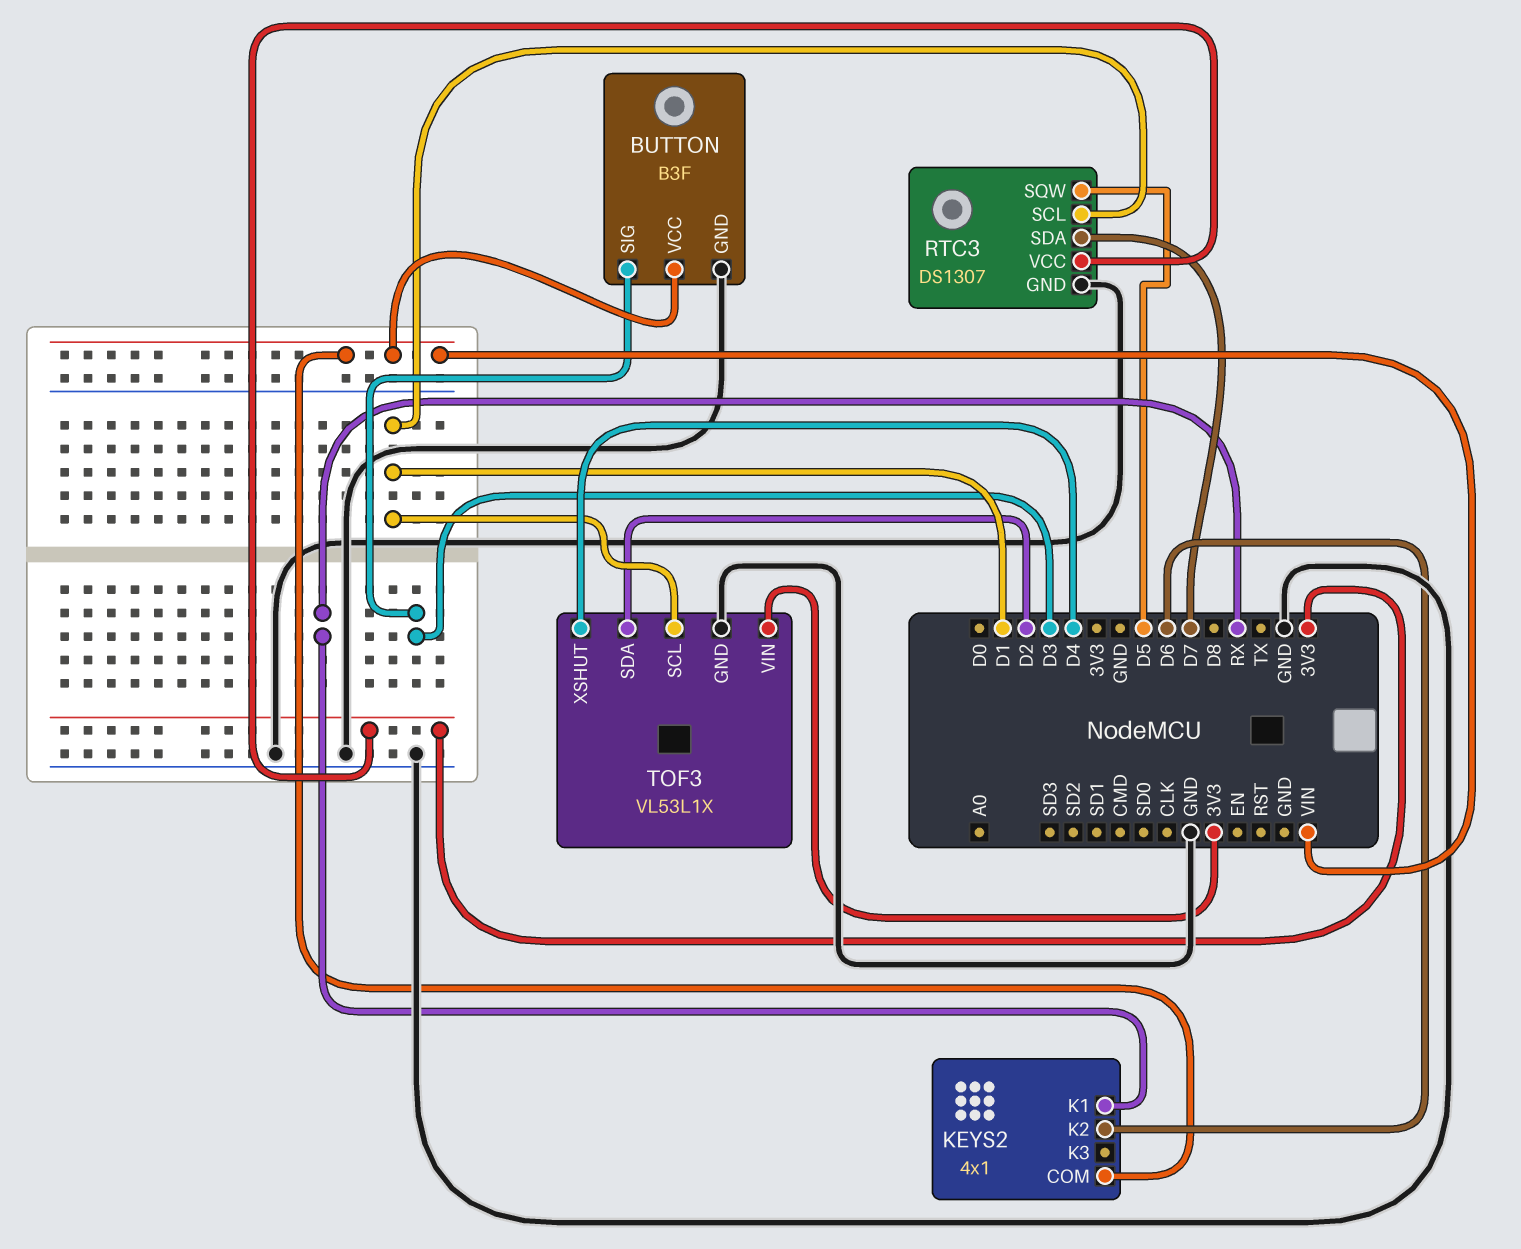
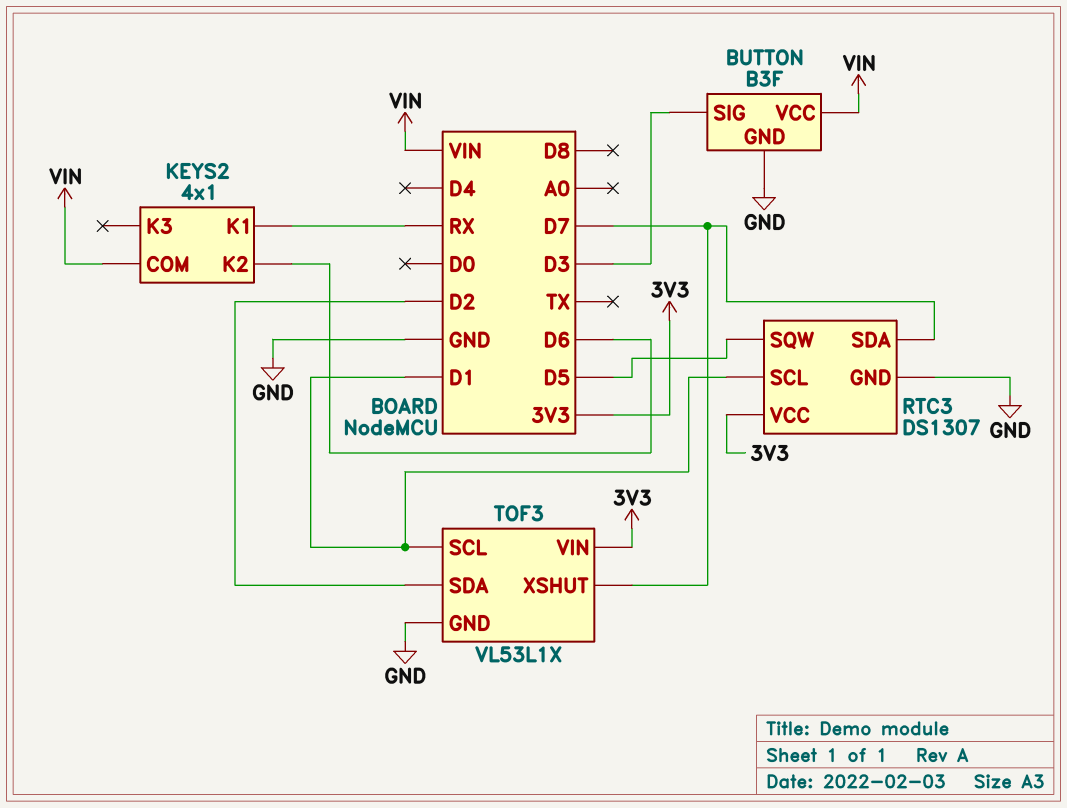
TOF3 pin XSHUT: D4 -> D7

